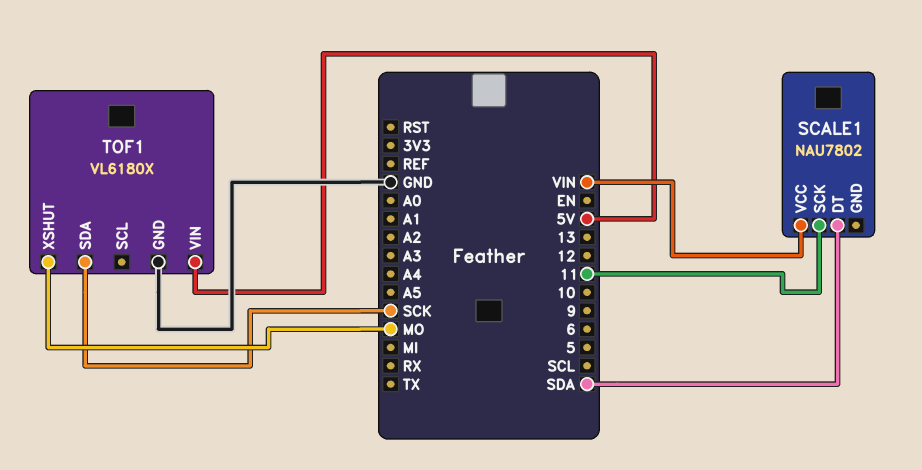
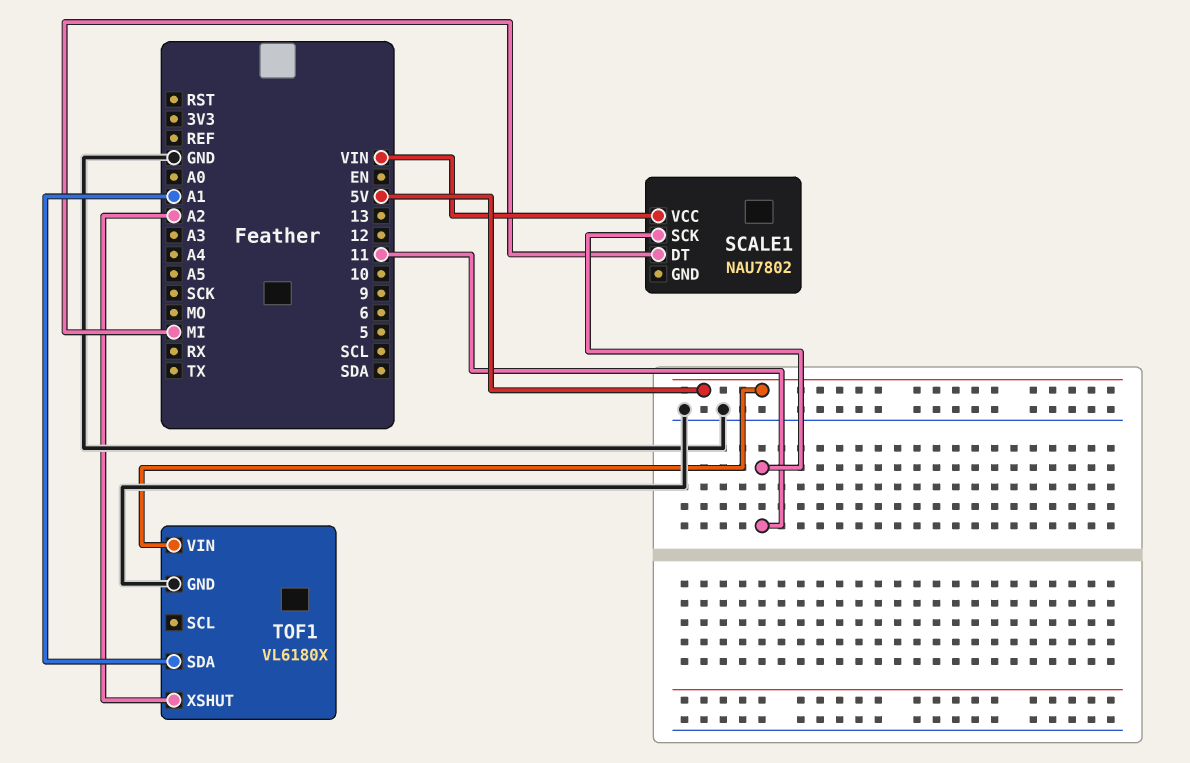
SCALE1 pin DT: SDA -> MI
TOF1 pin SDA: SCK -> A1
TOF1 pin XSHUT: MO -> A2

